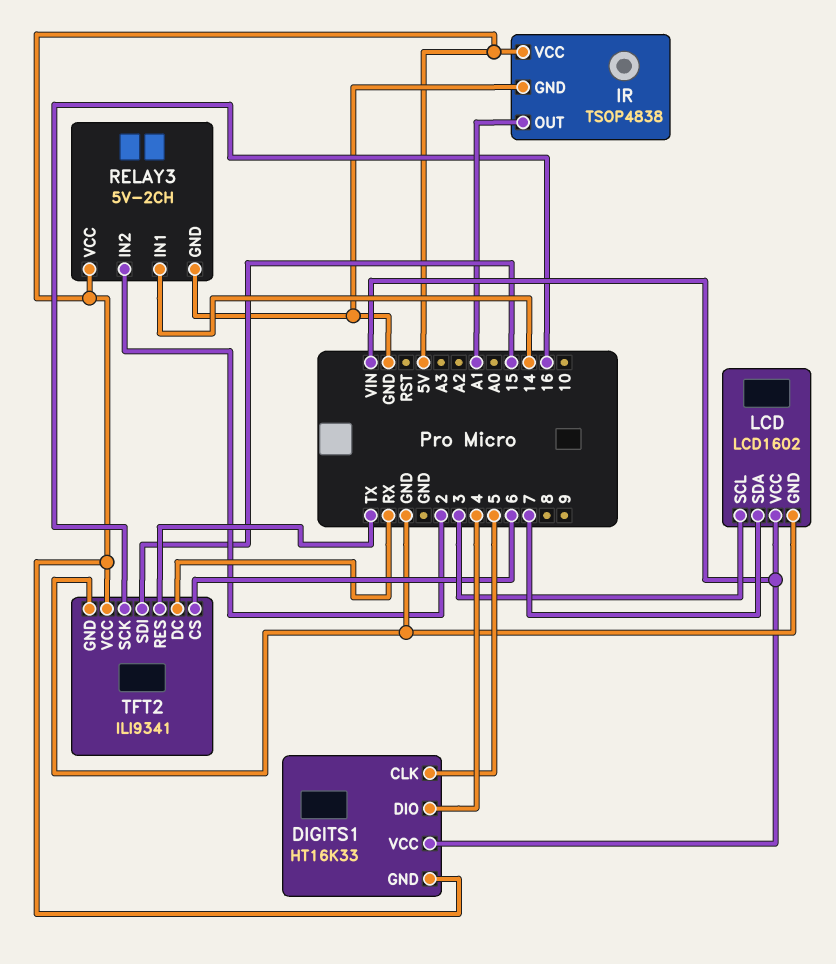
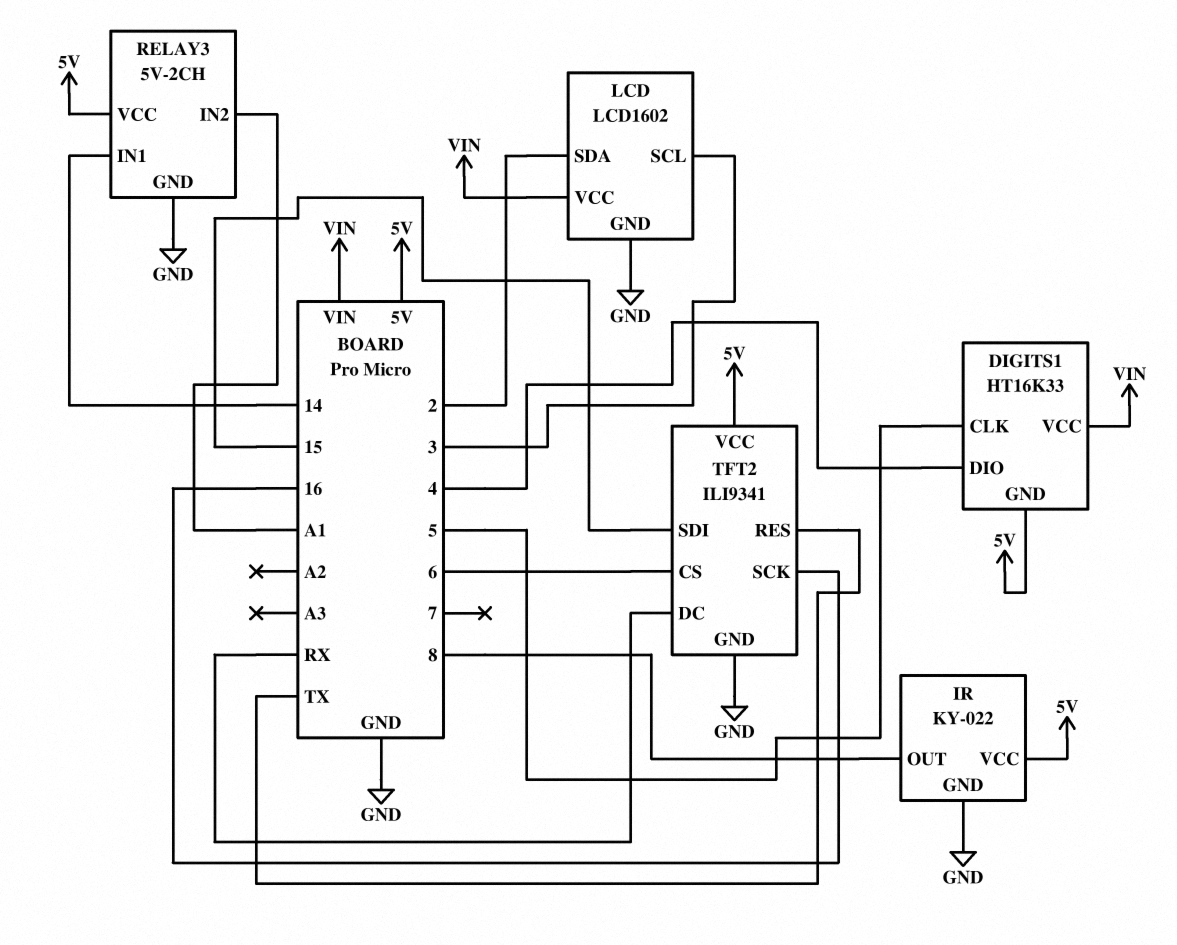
IR: TSOP4838 -> KY-022
IR pin OUT: A1 -> 8
LCD pin SDA: 7 -> 2
RELAY3 pin IN2: 2 -> A1

